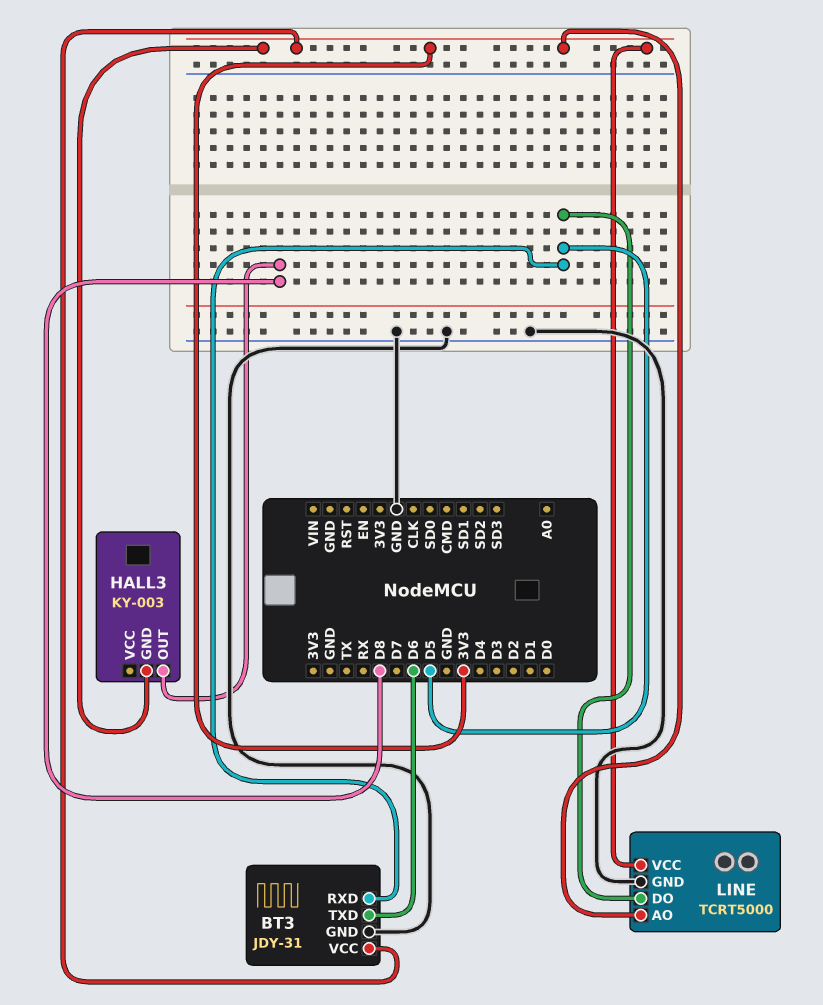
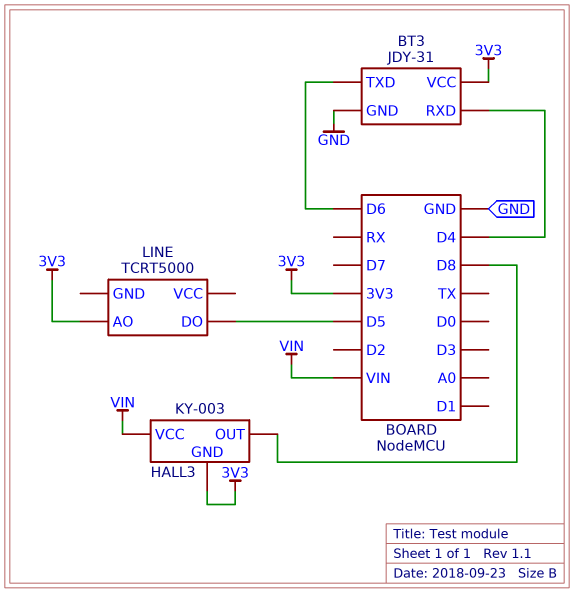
BT3 pin RXD: D5 -> D4
HALL3 pin VCC: none -> VIN
LINE pin GND: GND -> none
LINE pin VCC: 3V3 -> none

